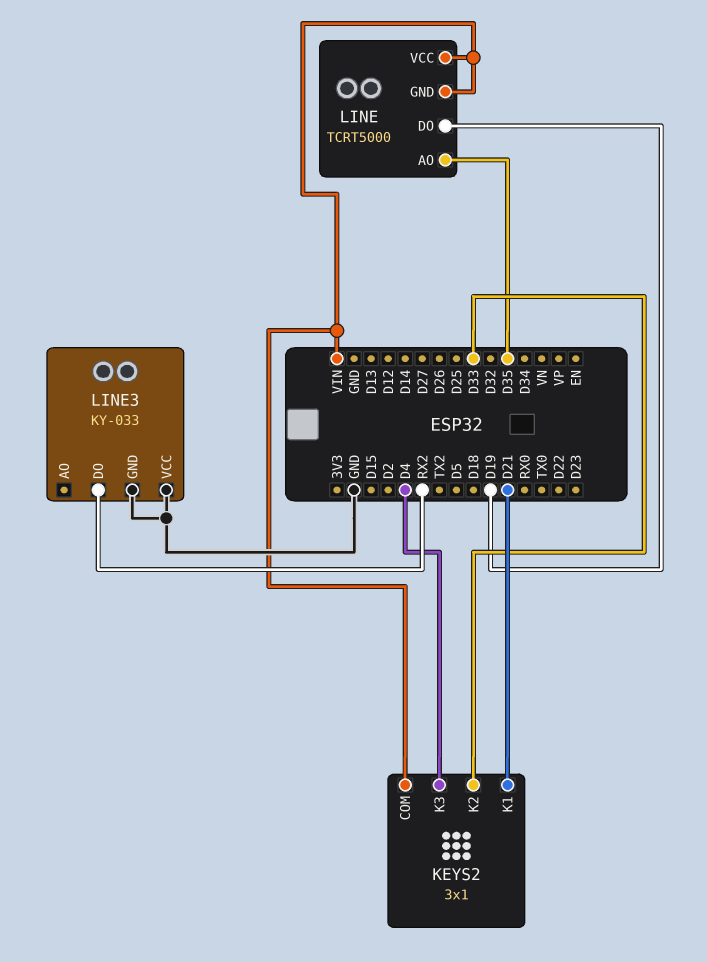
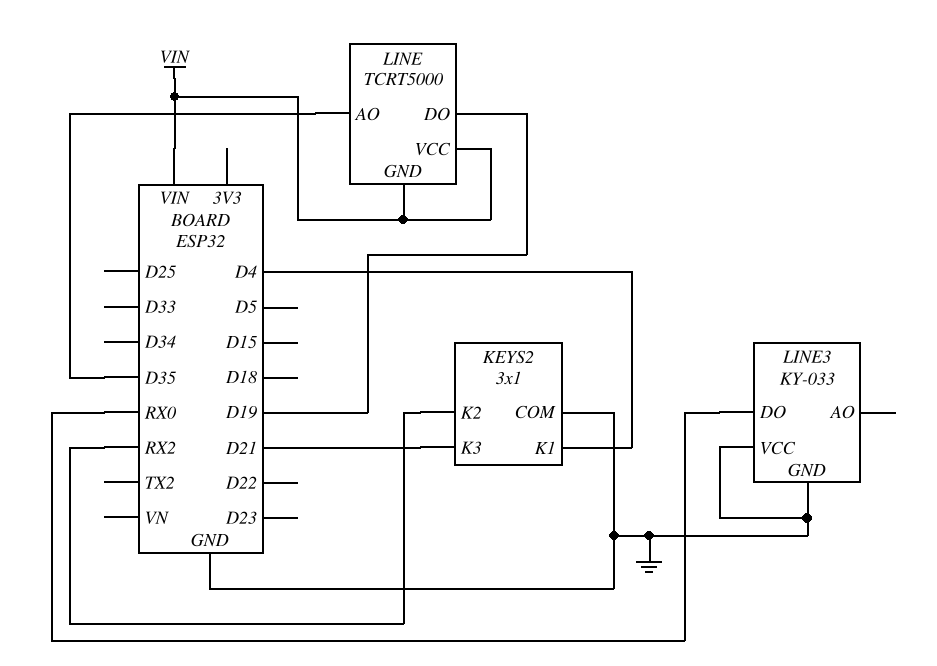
KEYS2 pin COM: VIN -> GND
KEYS2 pin K1: D21 -> D4
KEYS2 pin K2: D33 -> RX2
KEYS2 pin K3: D4 -> D21
LINE3 pin DO: RX2 -> RX0

